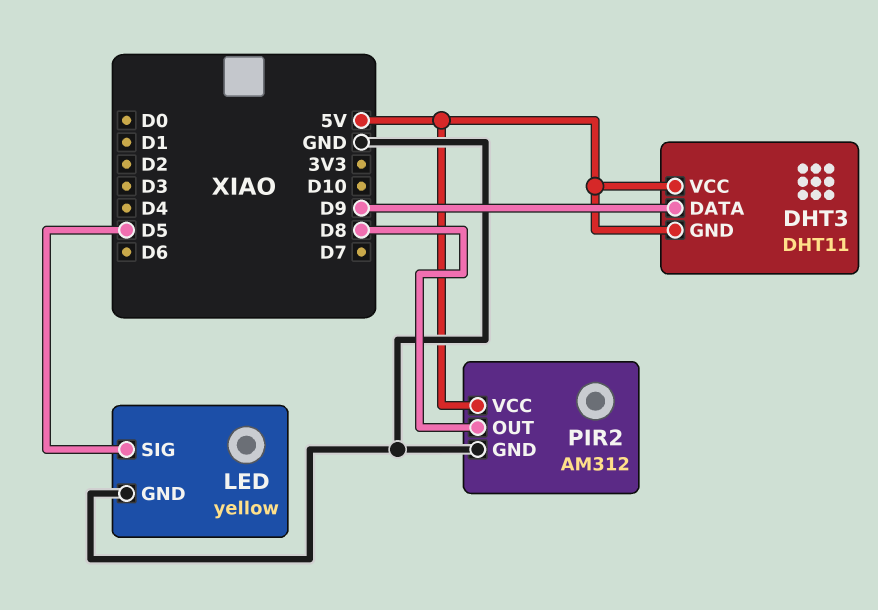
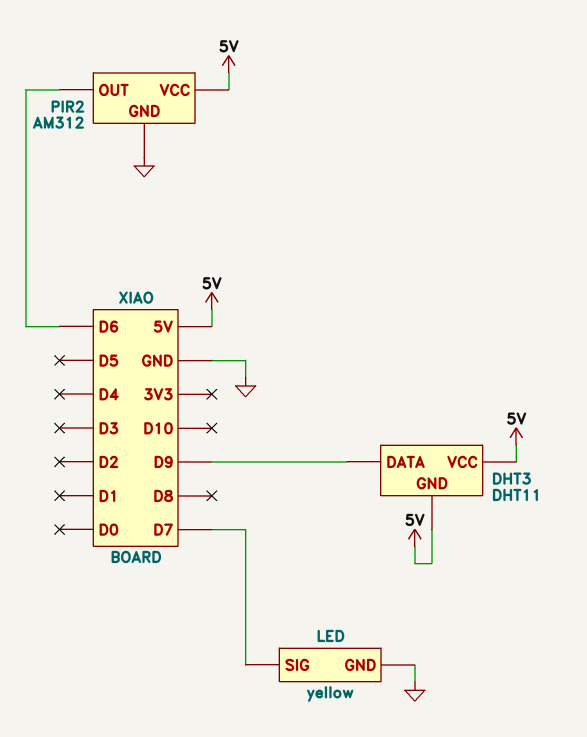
LED pin SIG: D5 -> D7
PIR2 pin OUT: D8 -> D6

